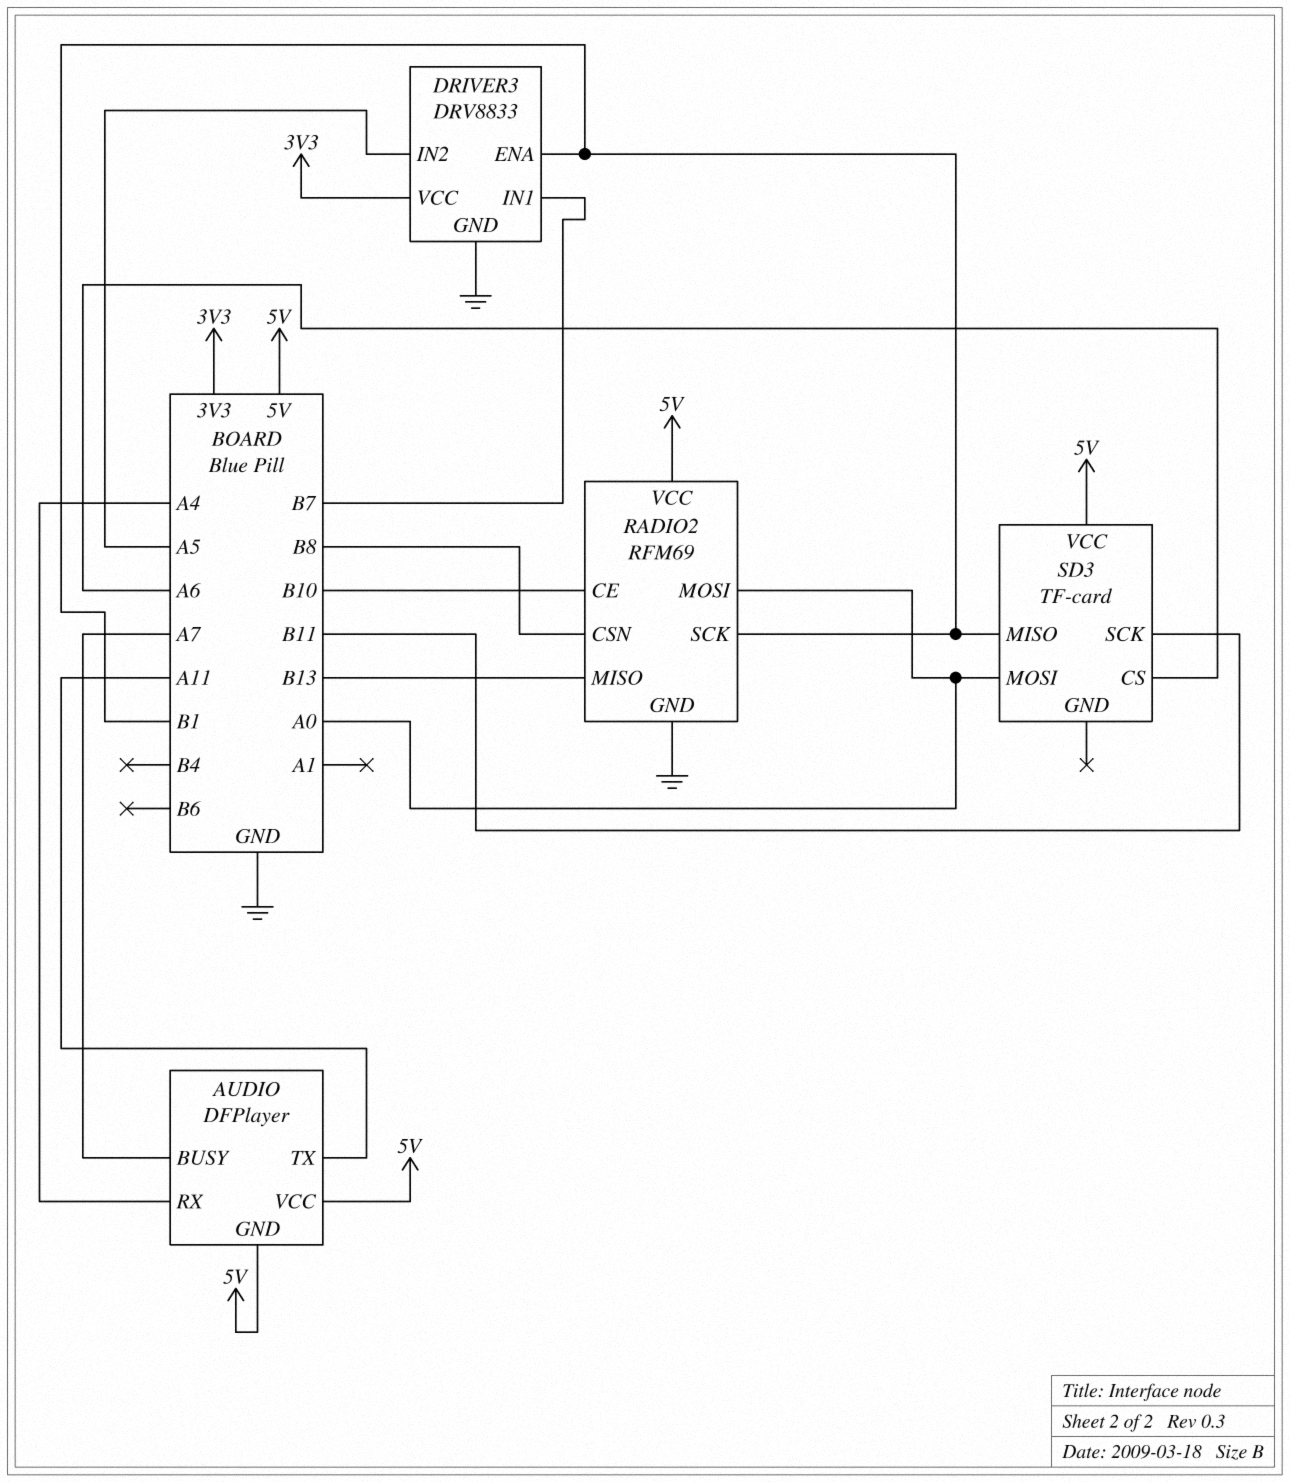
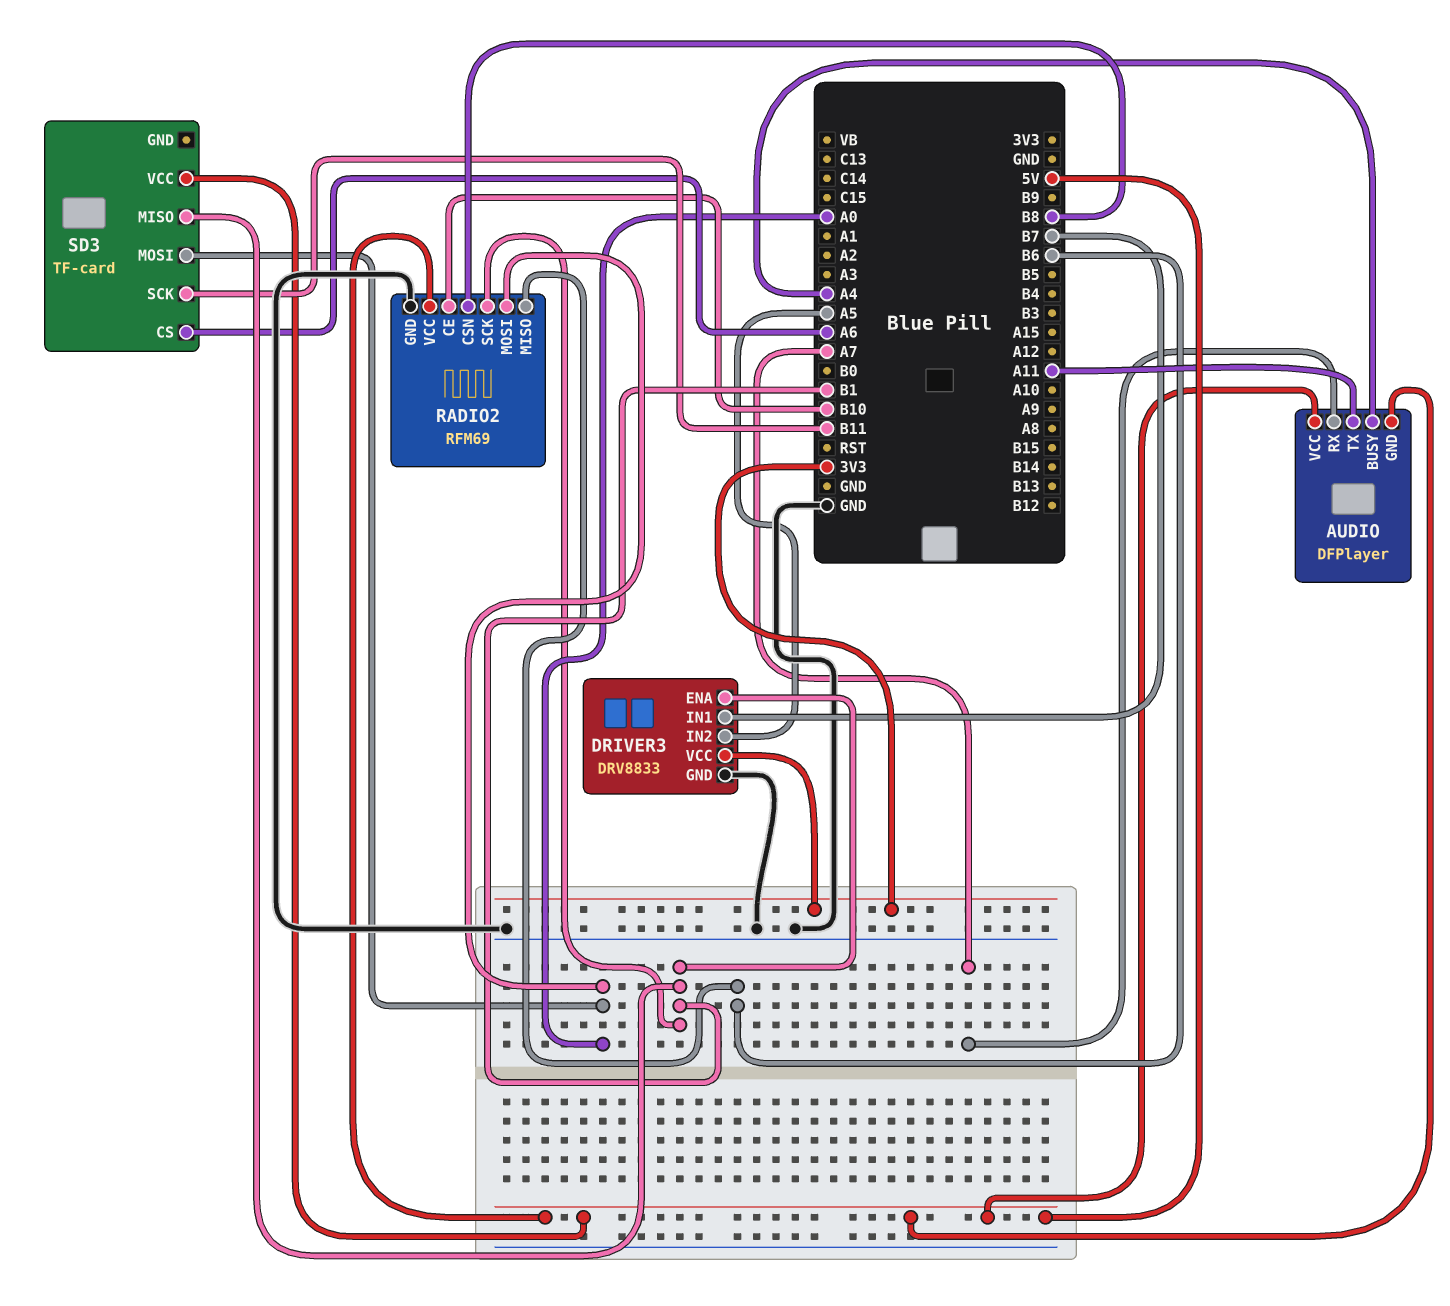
AUDIO pin BUSY: A7 -> A4
AUDIO pin RX: A4 -> A7
RADIO2 pin MISO: B13 -> B6

